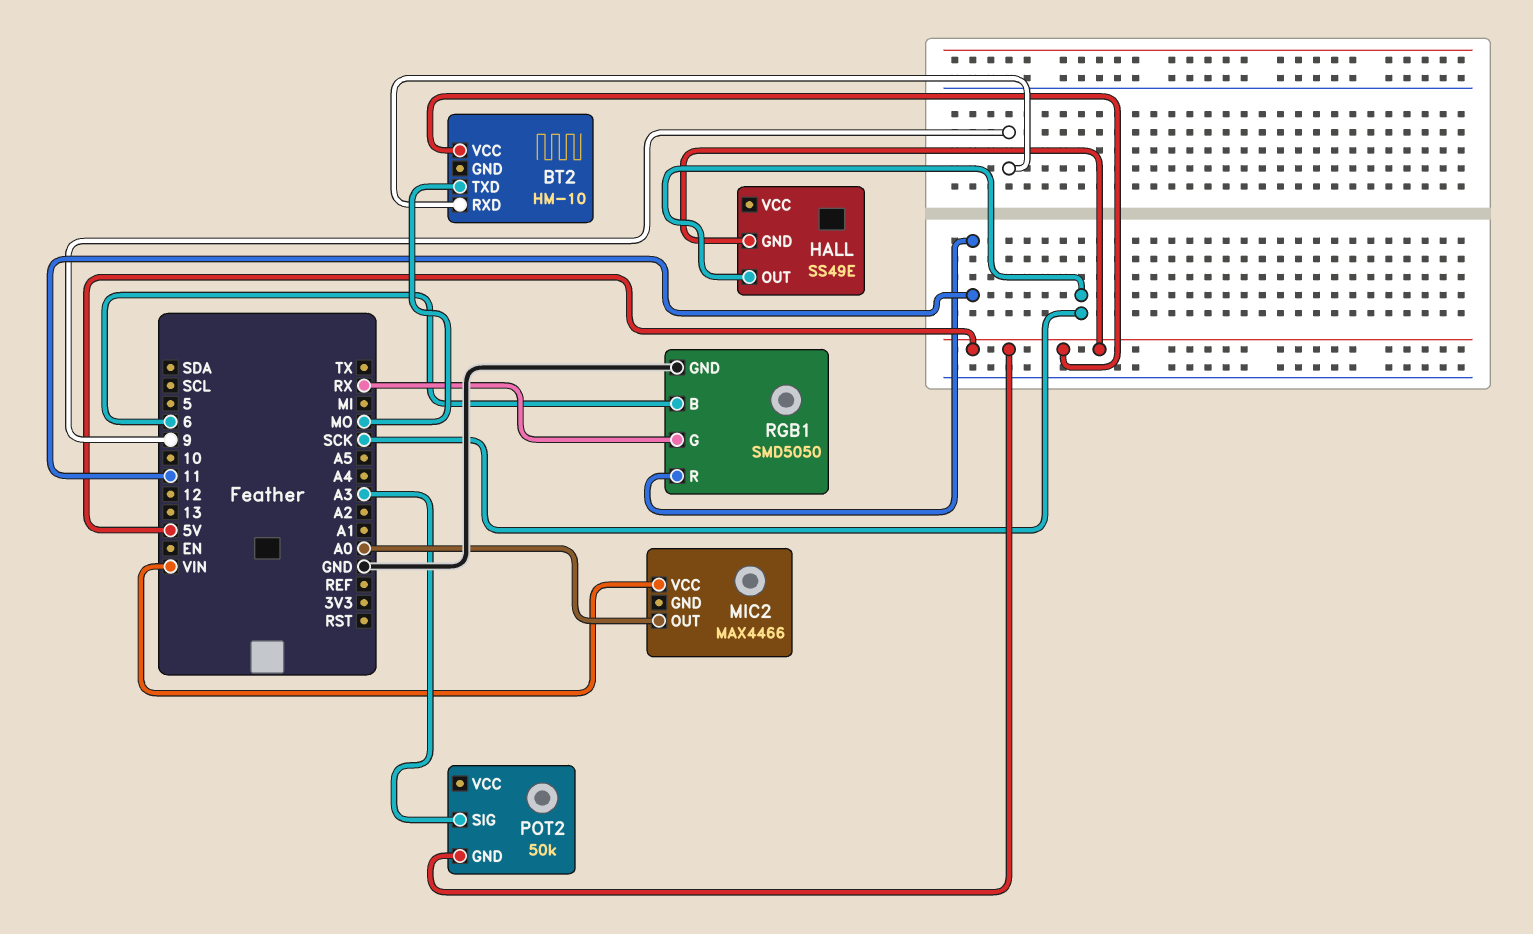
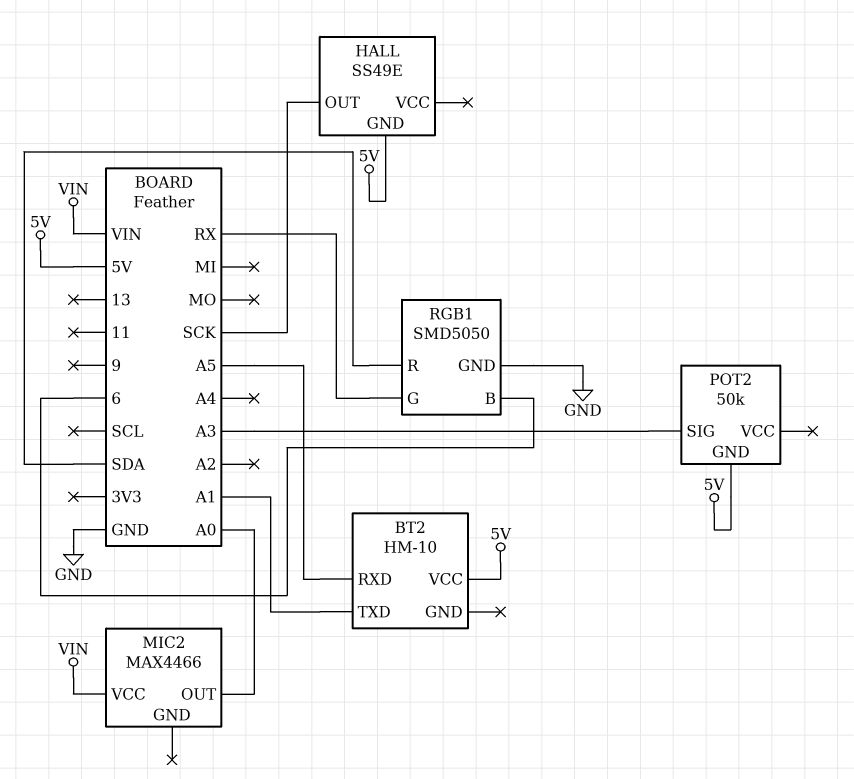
BT2 pin RXD: 9 -> A5
BT2 pin TXD: MO -> A1
RGB1 pin R: 11 -> SDA

